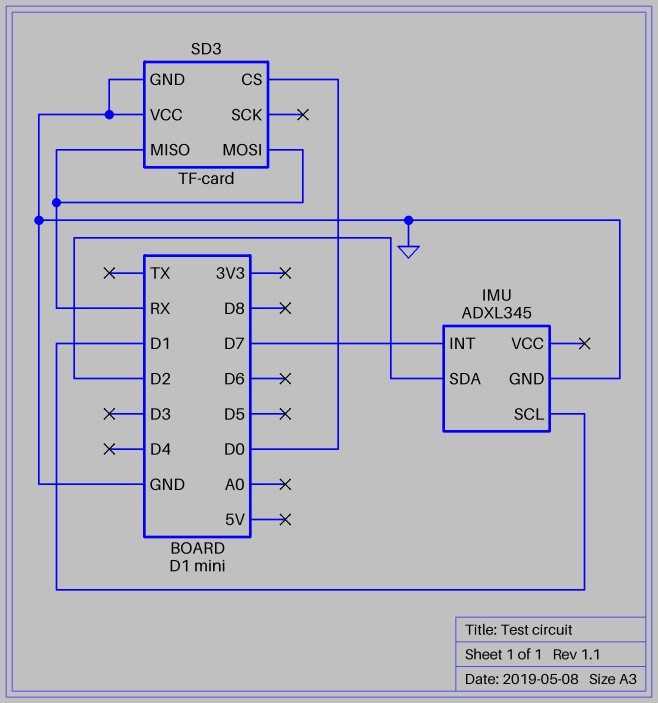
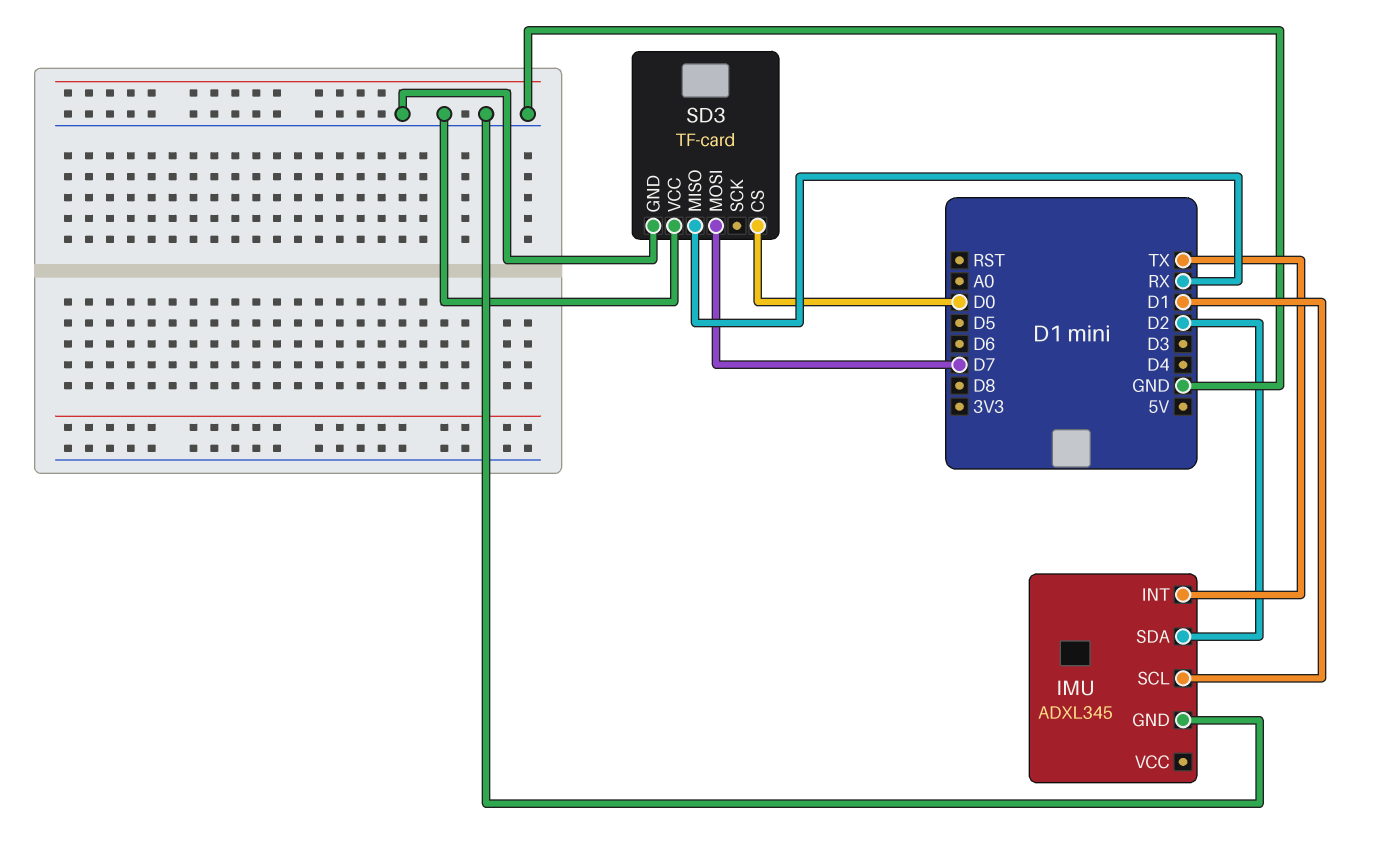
IMU pin INT: D7 -> TX
SD3 pin MOSI: RX -> D7

